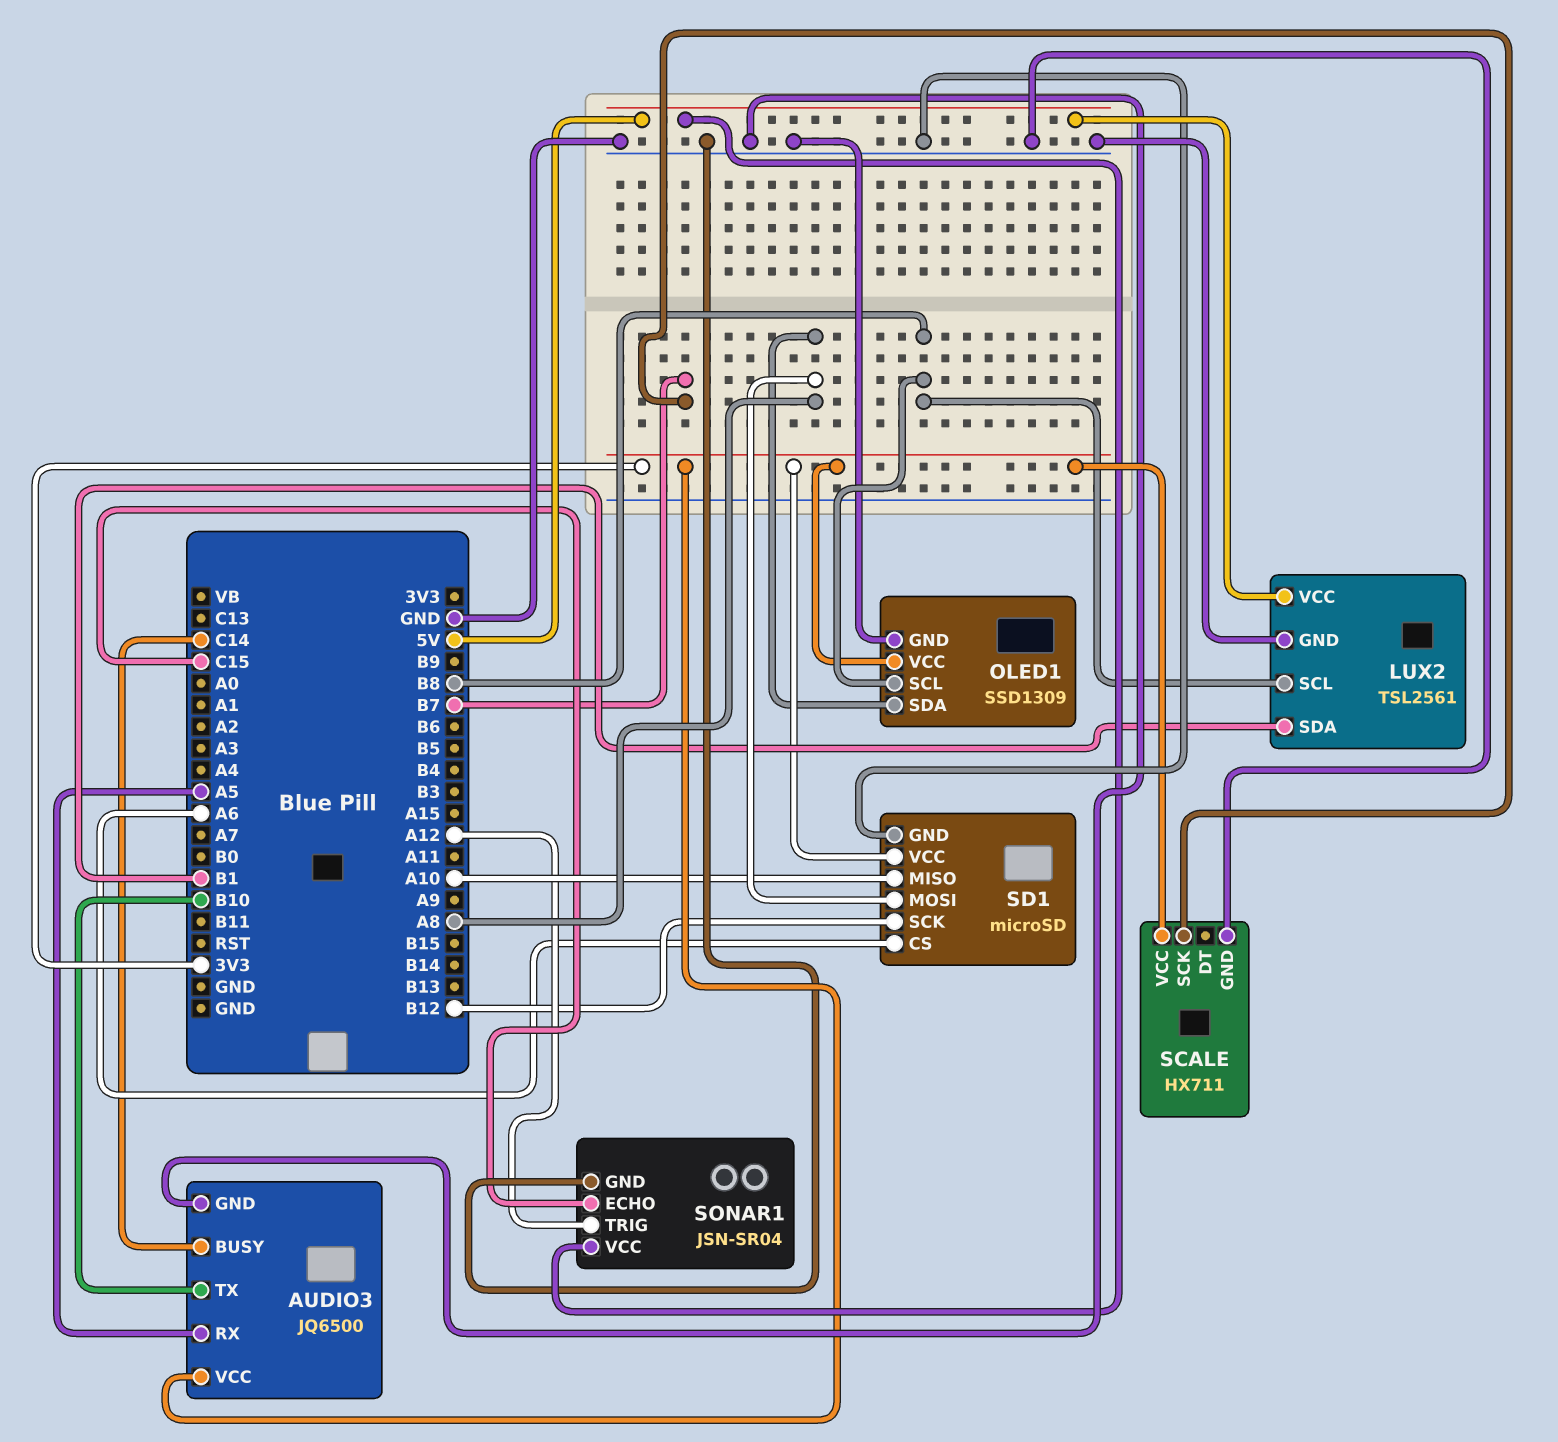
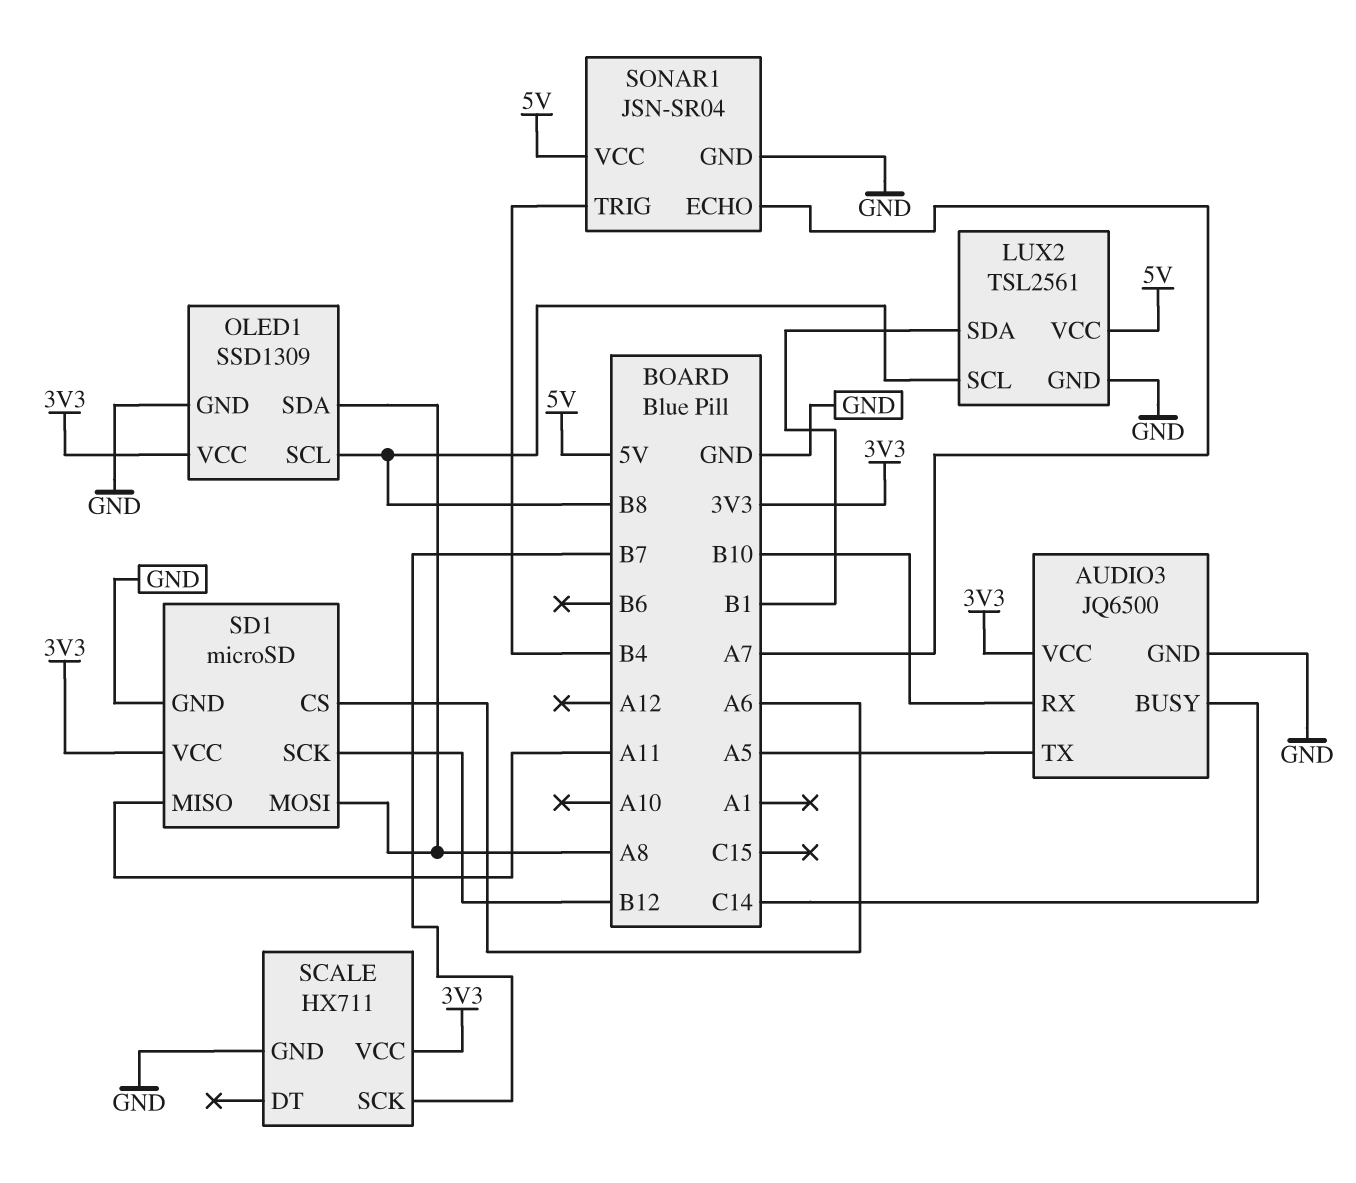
AUDIO3 pin RX: A5 -> B10
AUDIO3 pin TX: B10 -> A5
SD1 pin MISO: A10 -> A11
SONAR1 pin ECHO: C15 -> A7
SONAR1 pin TRIG: A12 -> B4

